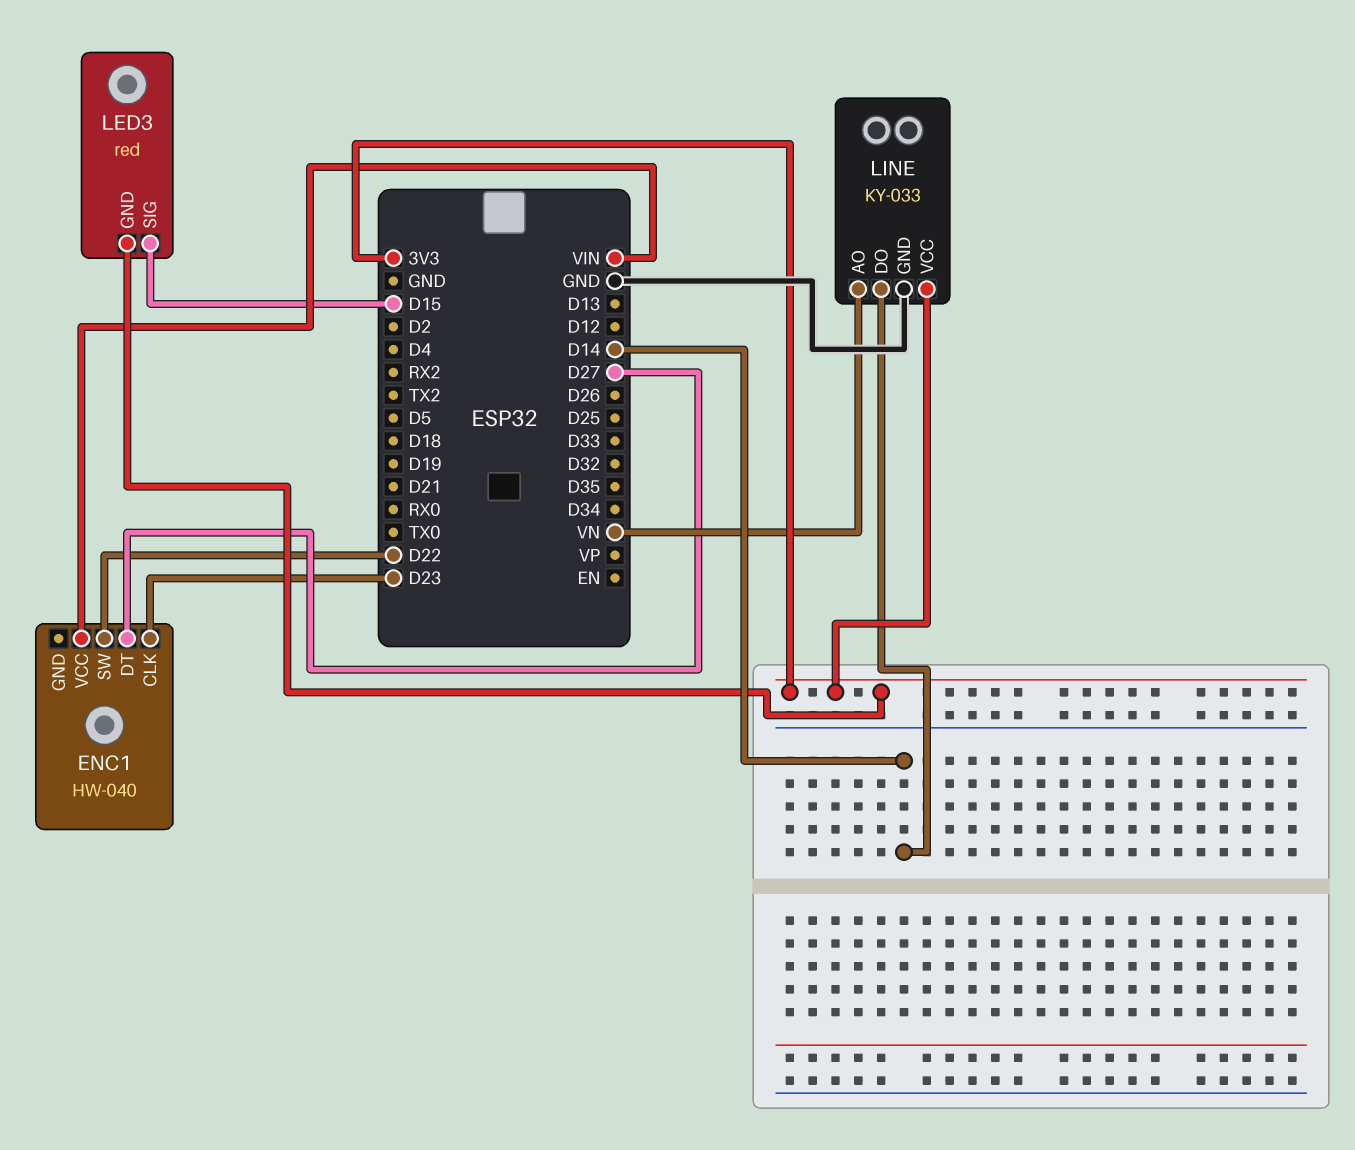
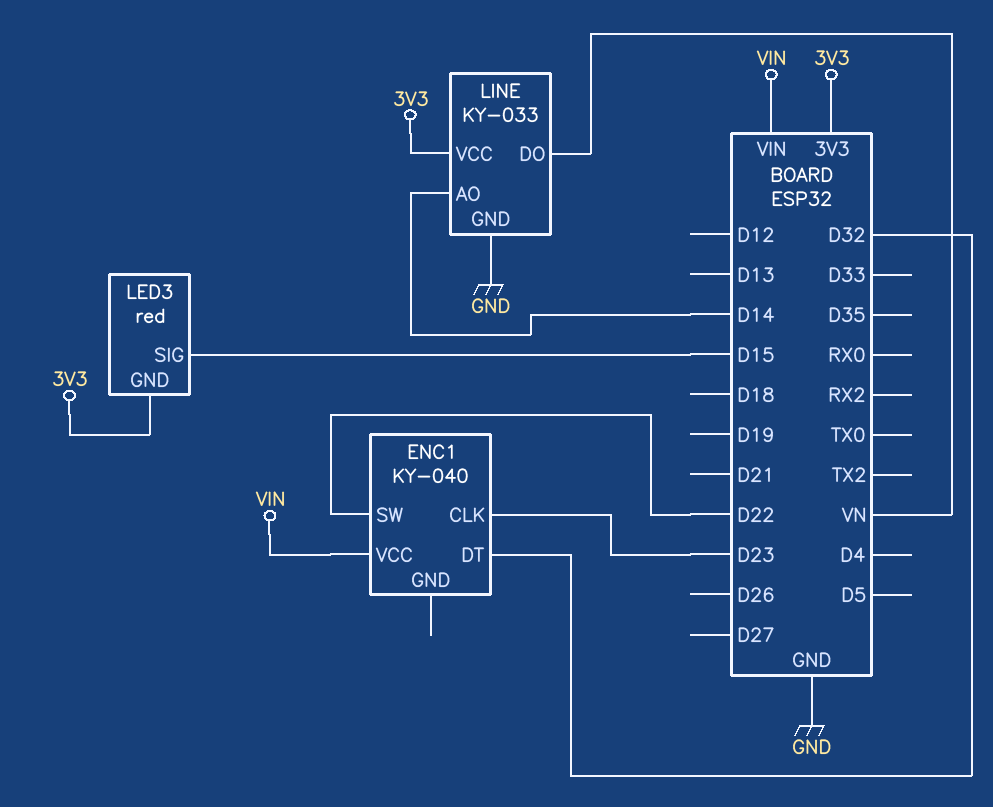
ENC1: HW-040 -> KY-040
ENC1 pin DT: D27 -> D32
LINE pin AO: VN -> D14
LINE pin DO: D14 -> VN

